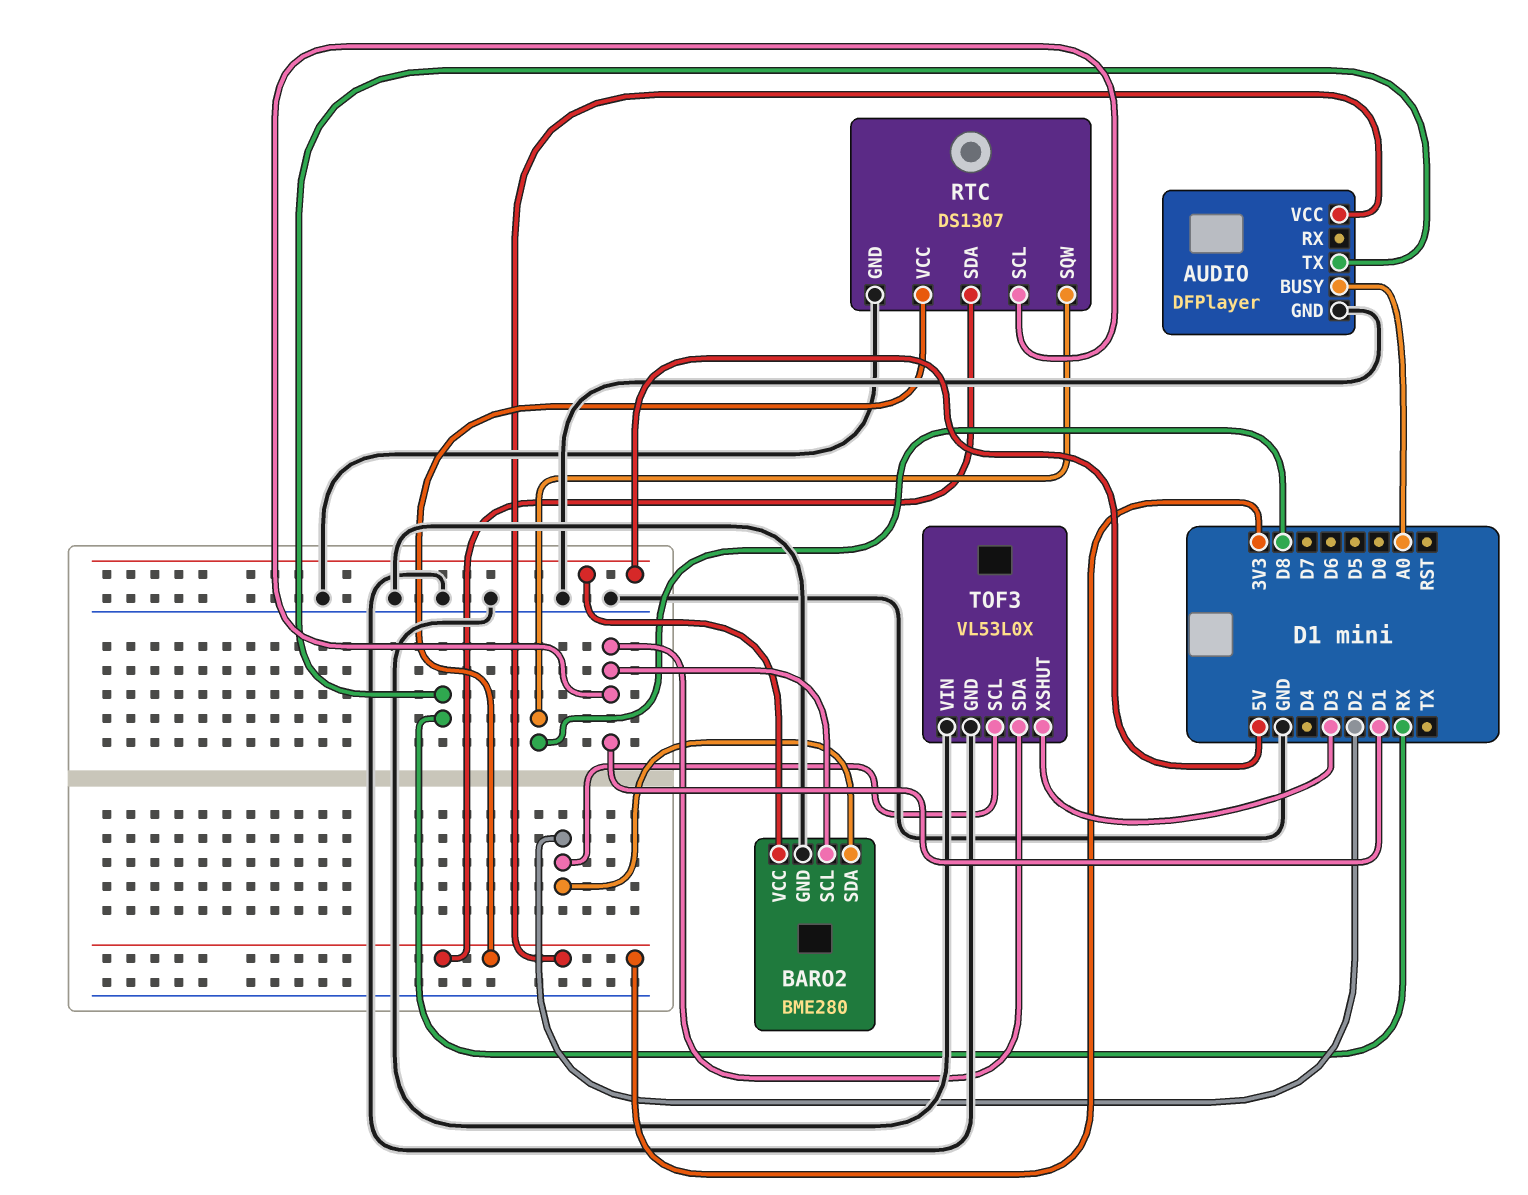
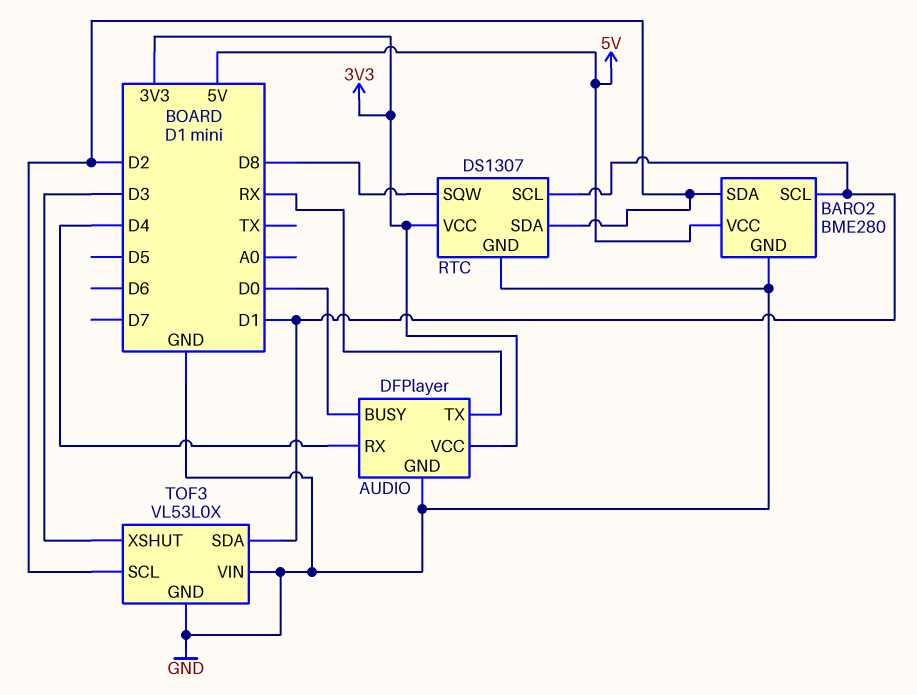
AUDIO pin BUSY: A0 -> D0
AUDIO pin RX: none -> D4
RTC pin SDA: 3V3 -> D2

